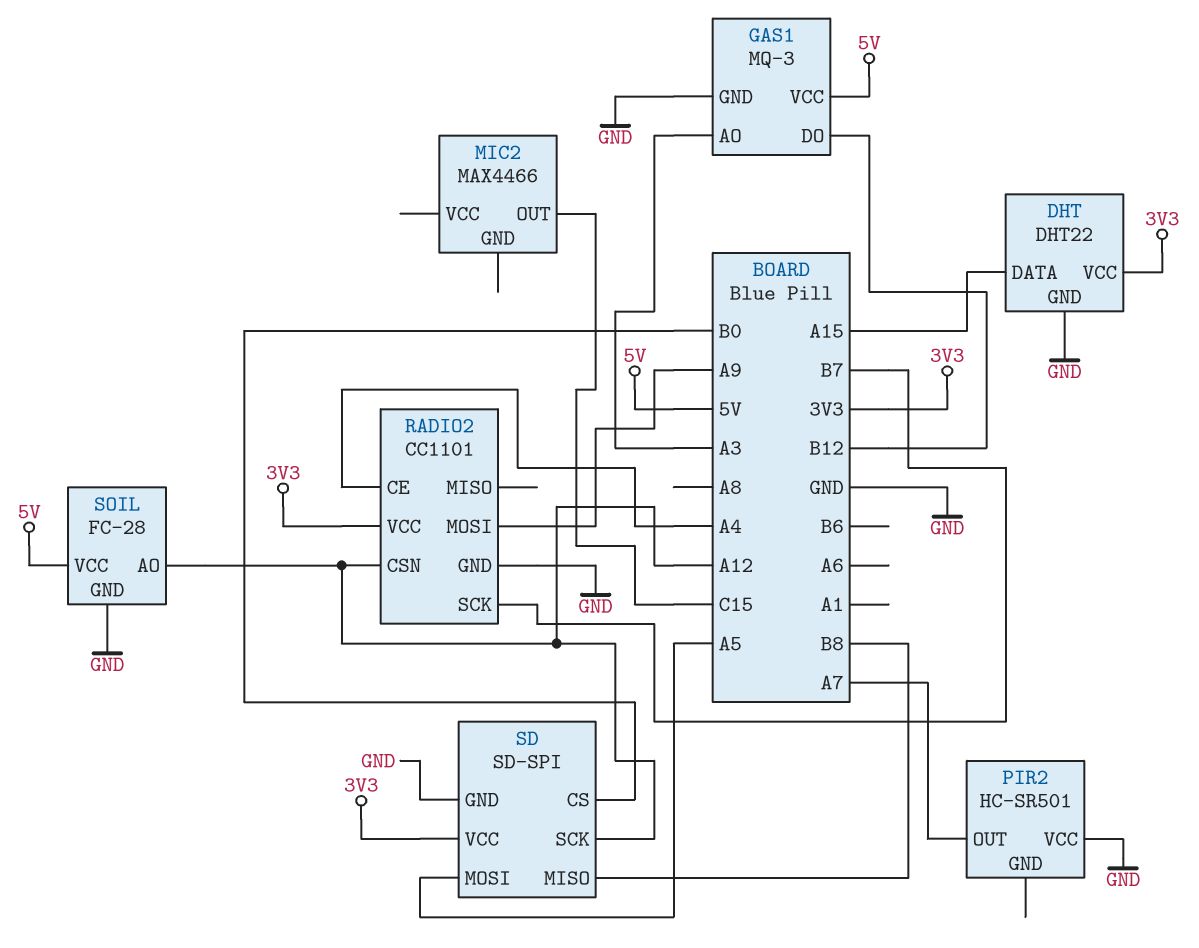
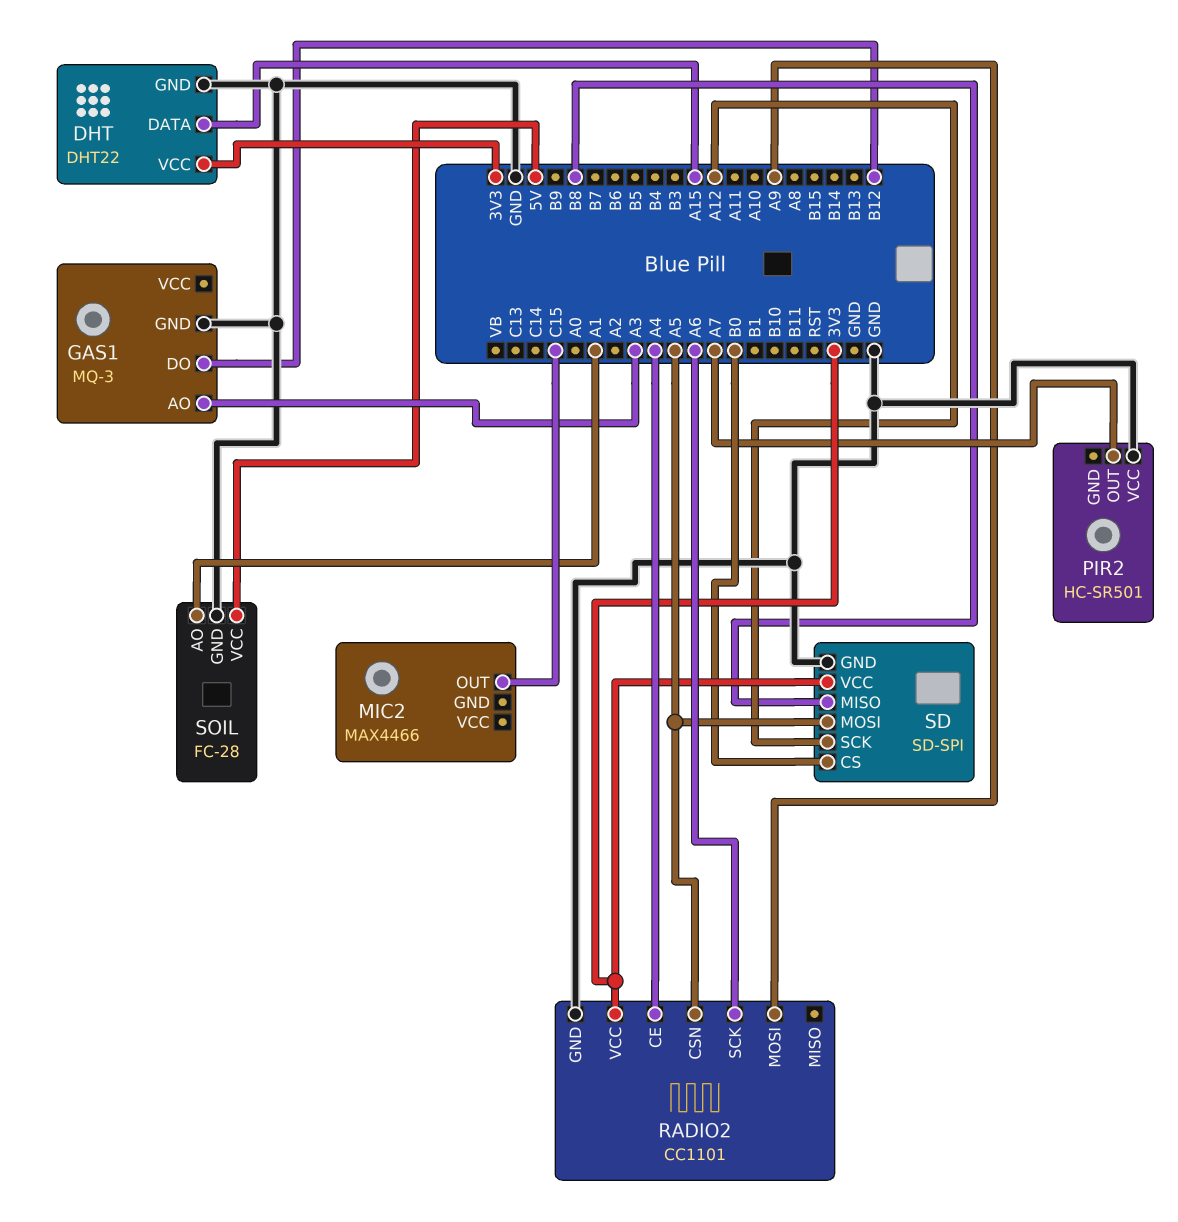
GAS1 pin VCC: 5V -> none
RADIO2 pin CSN: A12 -> A5
RADIO2 pin SCK: B7 -> A6
SOIL pin AO: A12 -> A1

